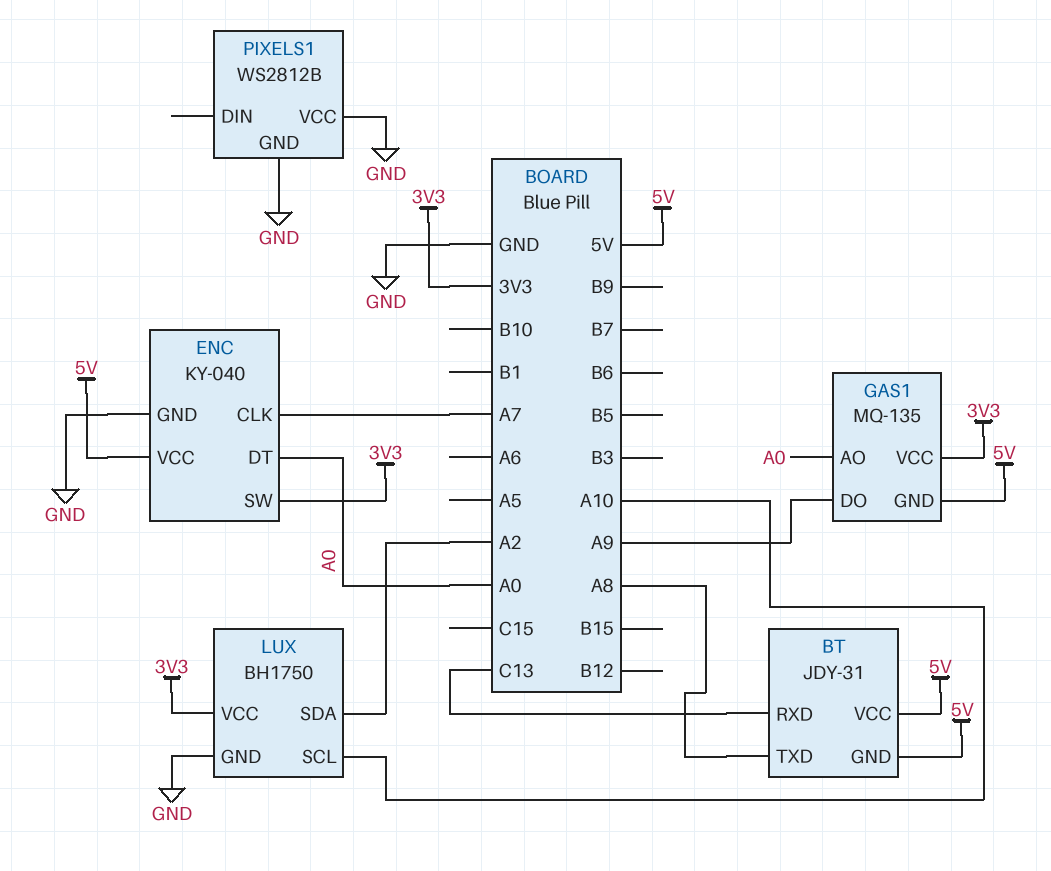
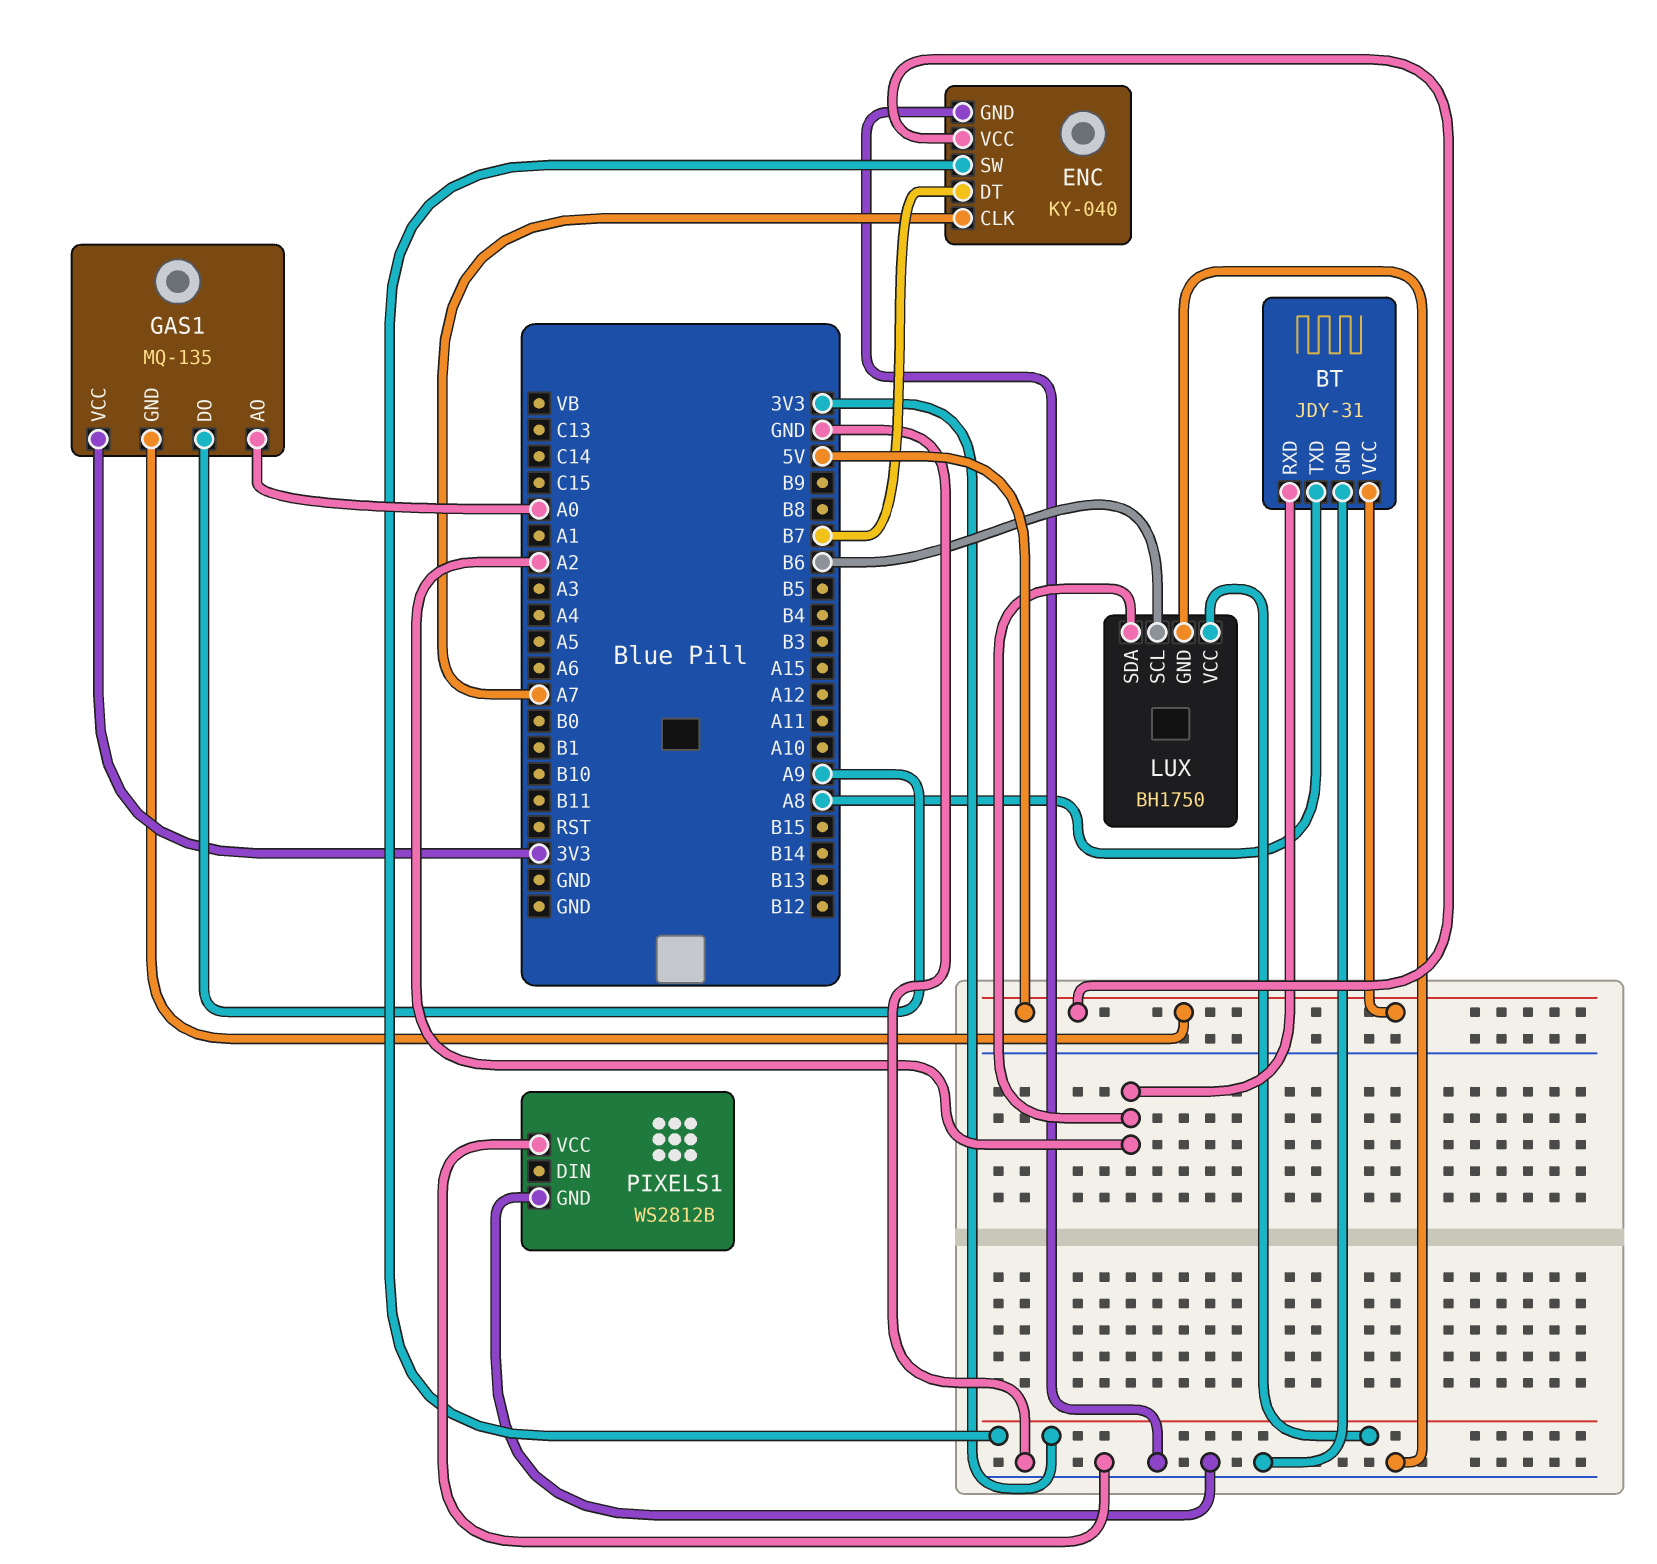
BT pin GND: 5V -> GND
BT pin RXD: C13 -> A2
ENC pin DT: A0 -> B7
LUX pin SCL: A10 -> B6

